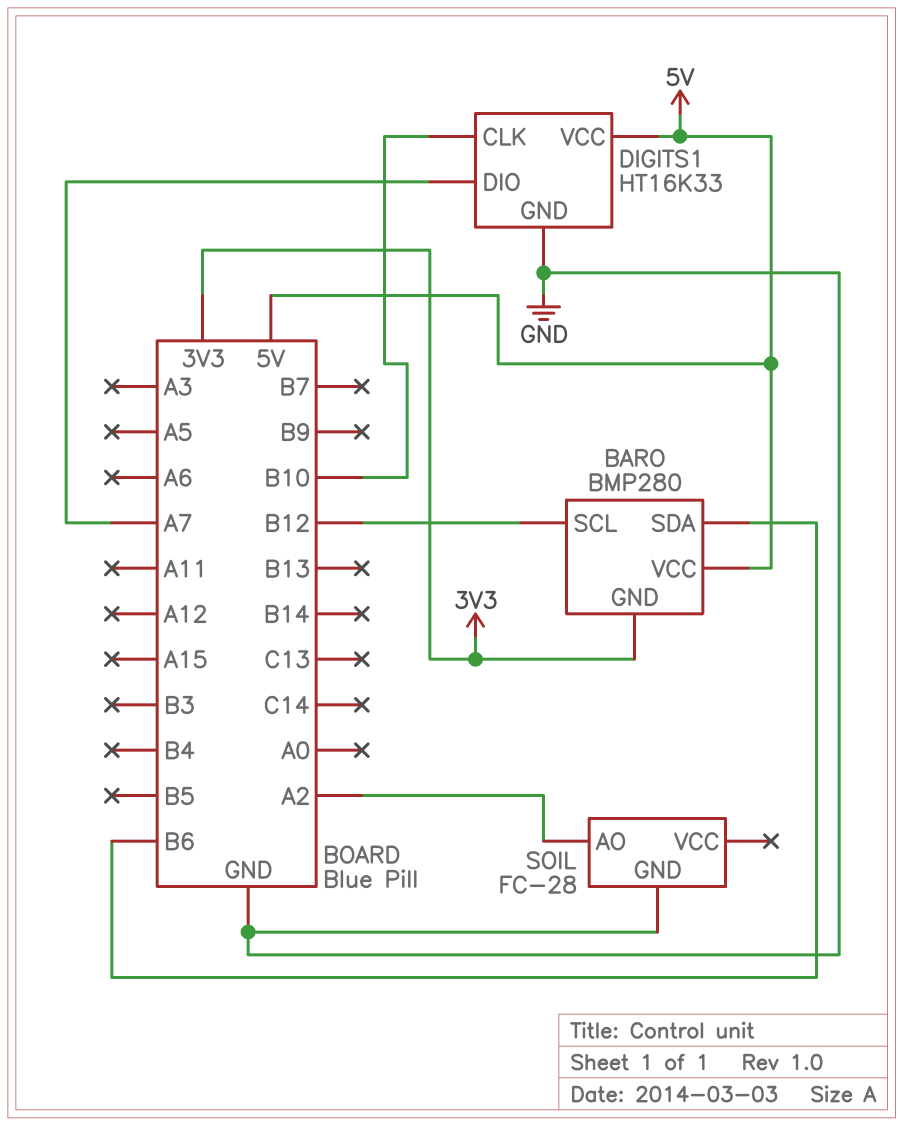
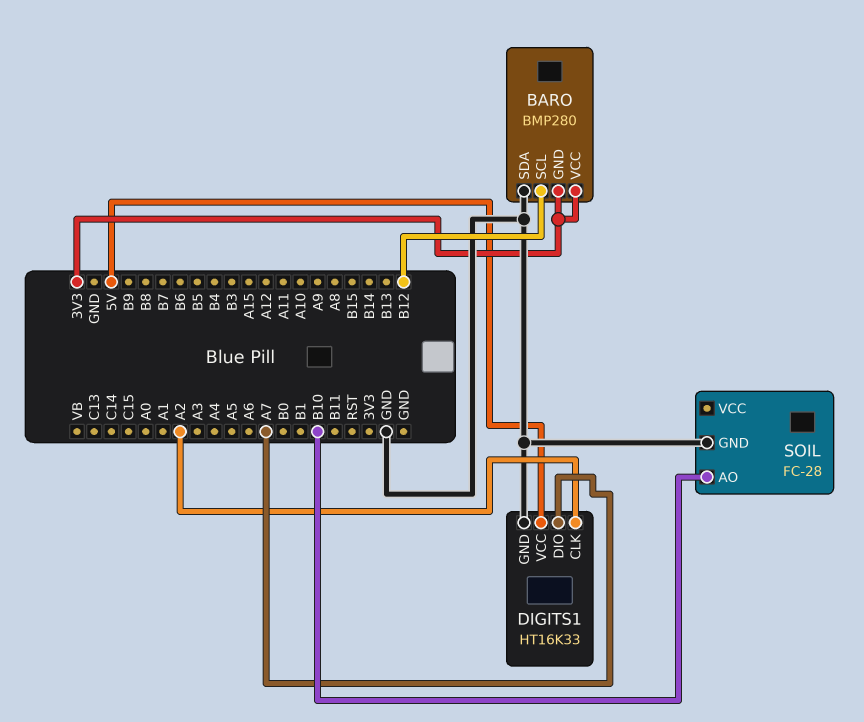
BARO pin SDA: B6 -> GND
BARO pin VCC: 5V -> 3V3
DIGITS1 pin CLK: B10 -> A2
SOIL pin AO: A2 -> B10

